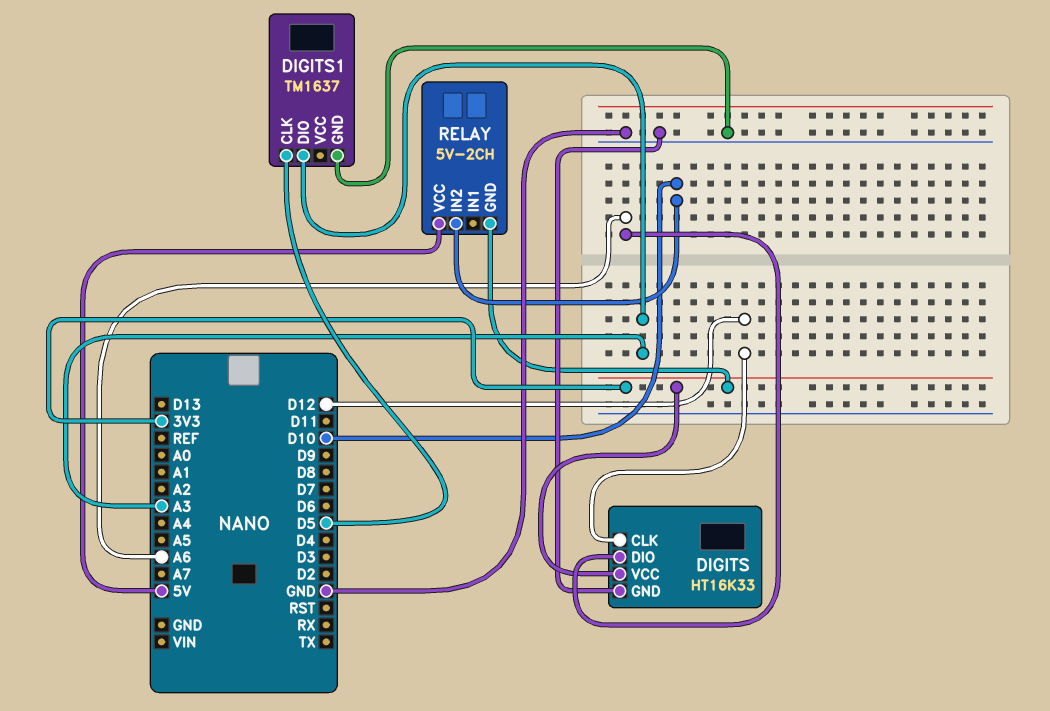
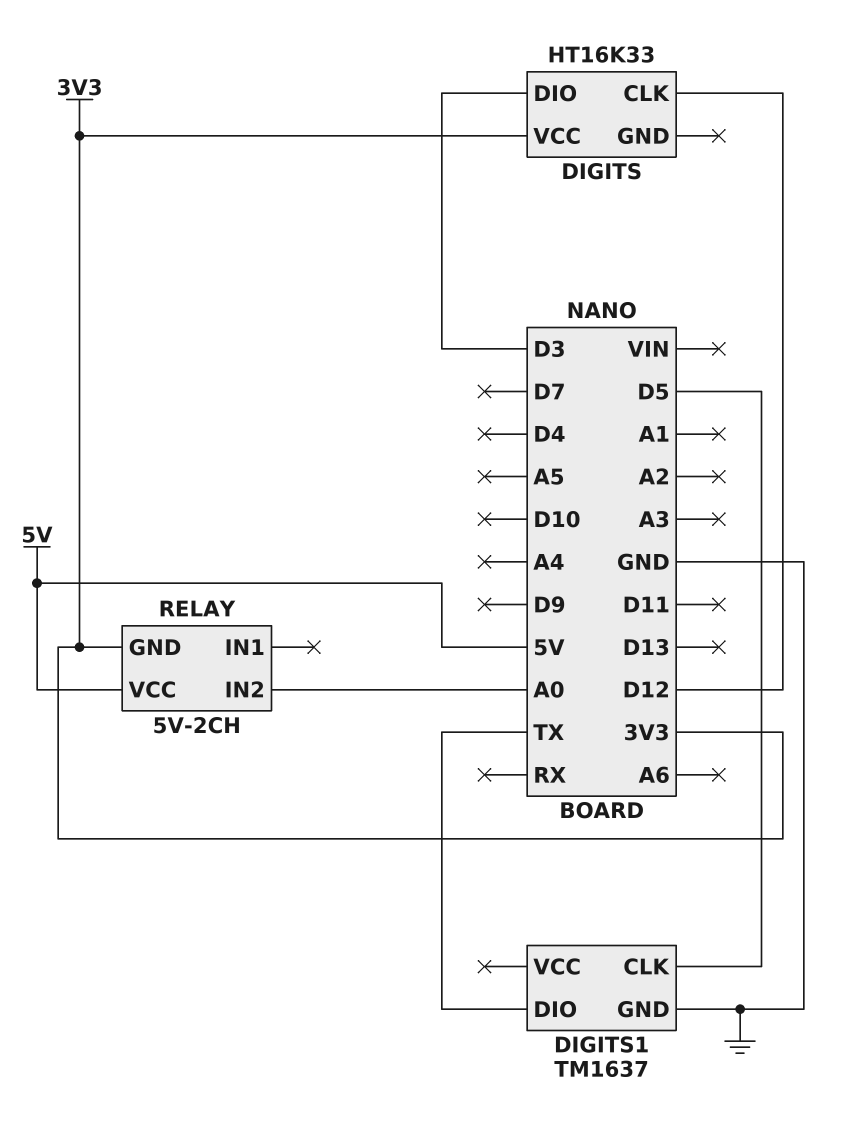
DIGITS pin DIO: A6 -> D3
DIGITS pin GND: GND -> none
DIGITS1 pin DIO: A3 -> TX
RELAY pin IN2: D10 -> A0

